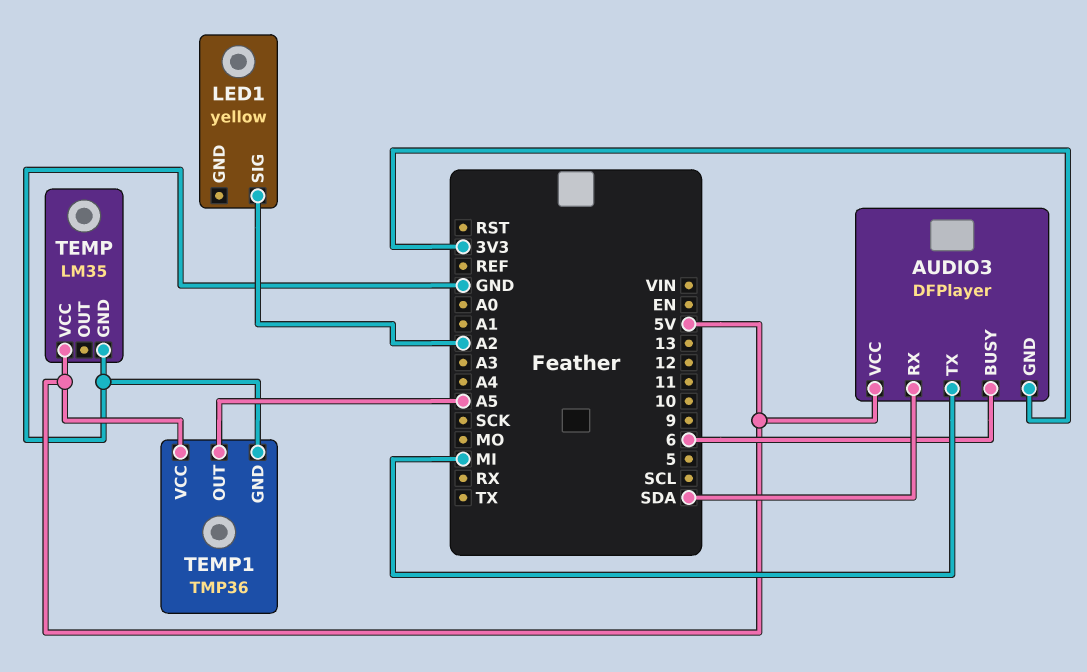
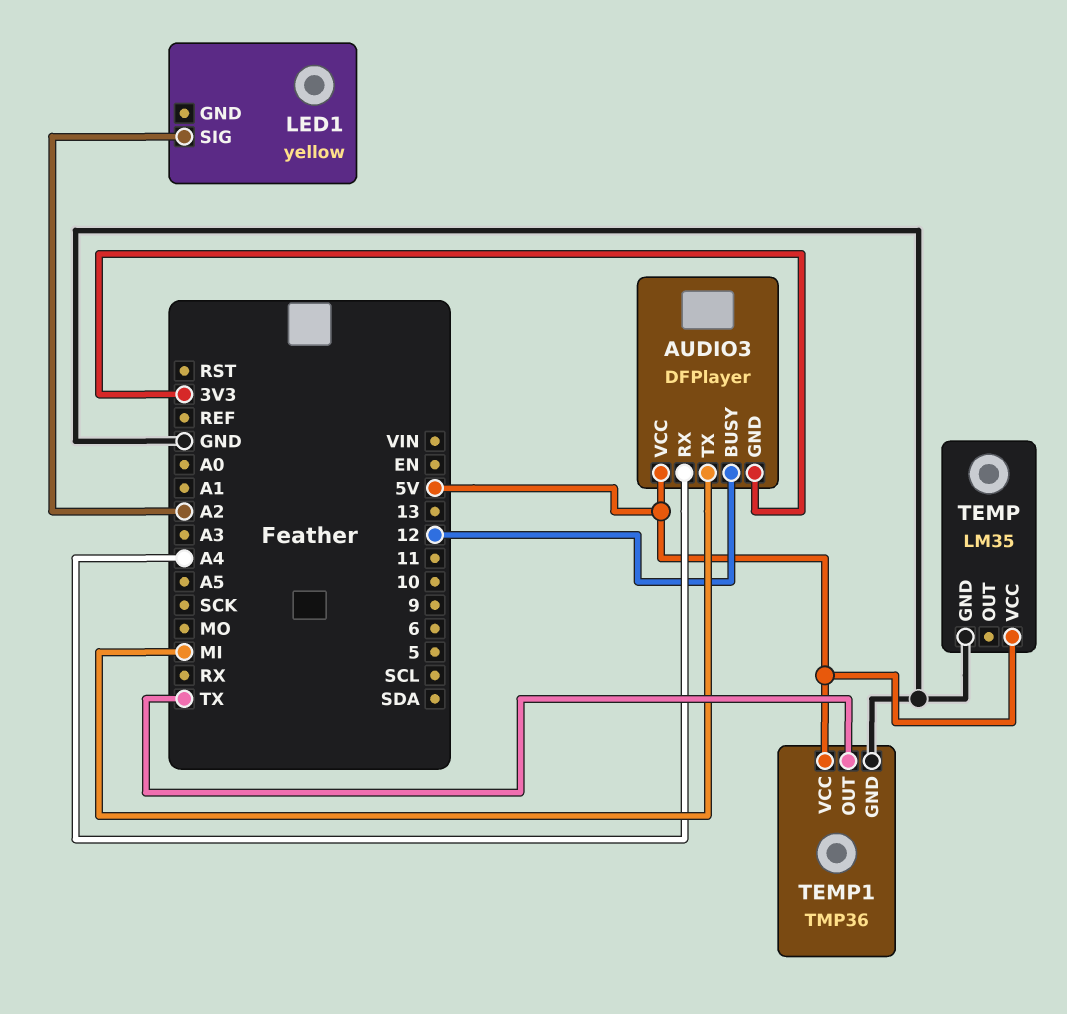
AUDIO3 pin BUSY: 6 -> 12
AUDIO3 pin RX: SDA -> A4
TEMP1 pin OUT: A5 -> TX

